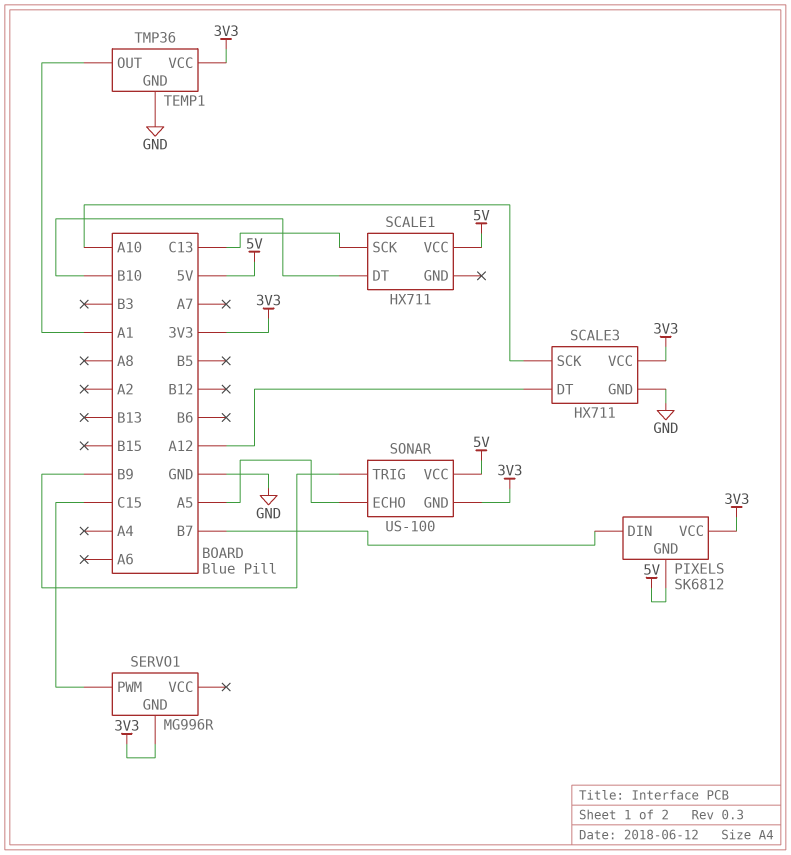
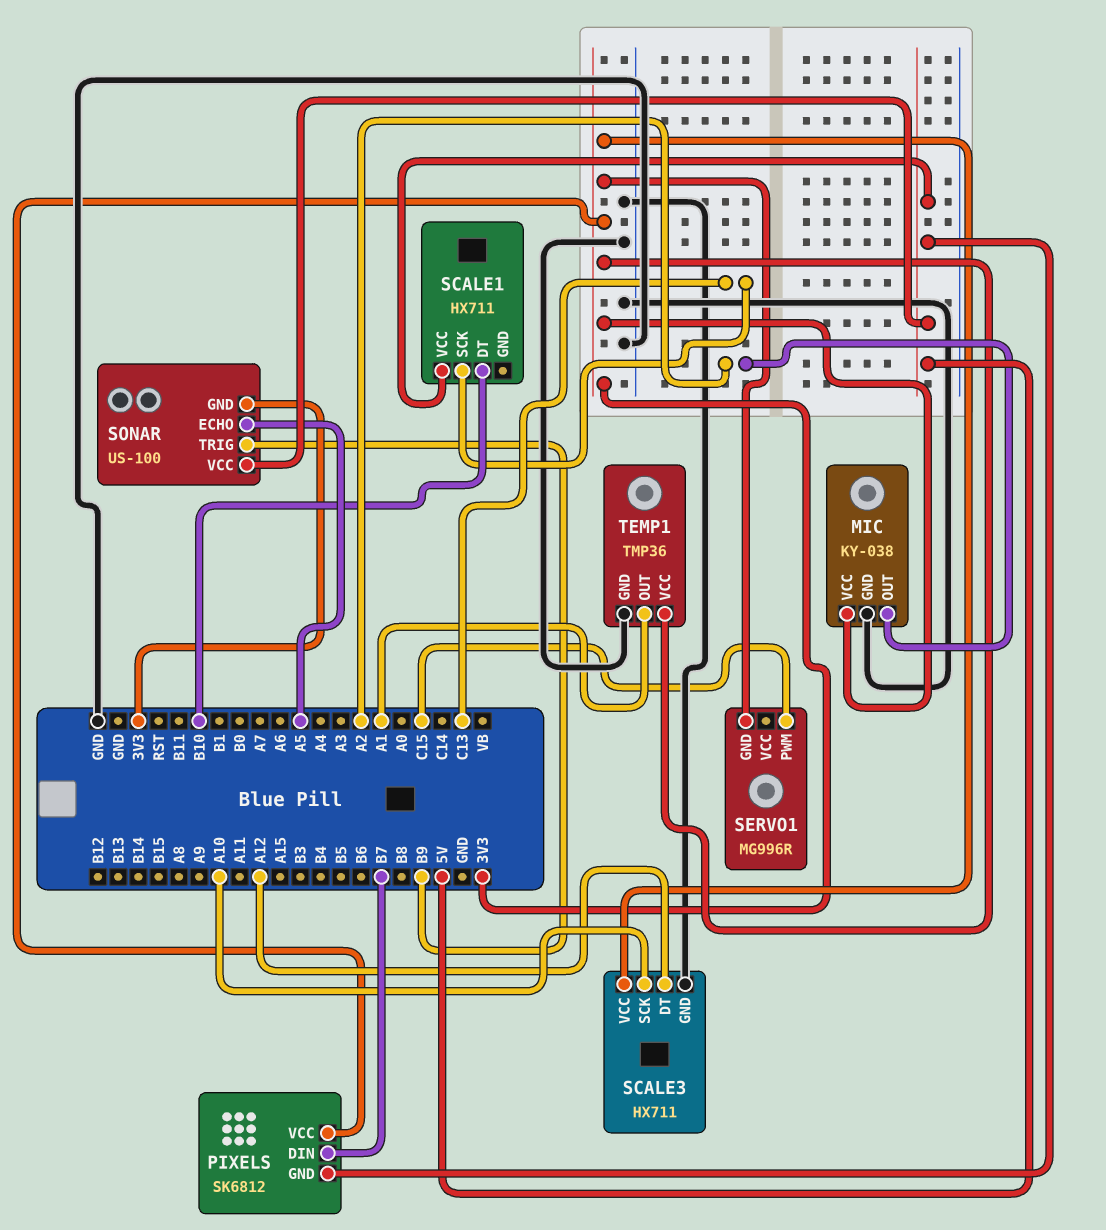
MIC: none -> KY-038
MIC pin GND: none -> GND
MIC pin OUT: none -> A2
MIC pin VCC: none -> 3V3

